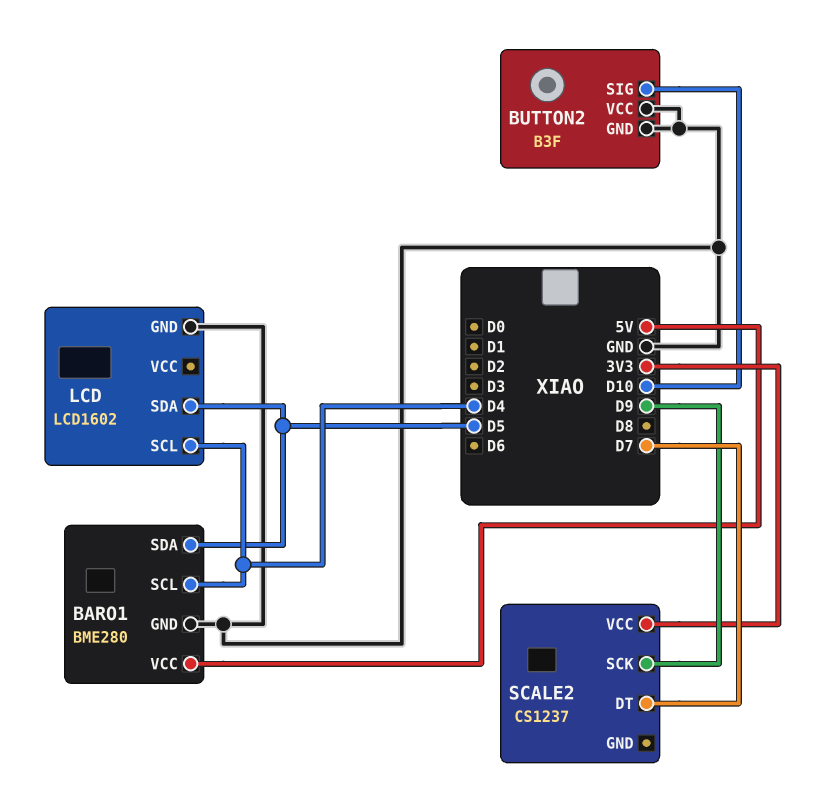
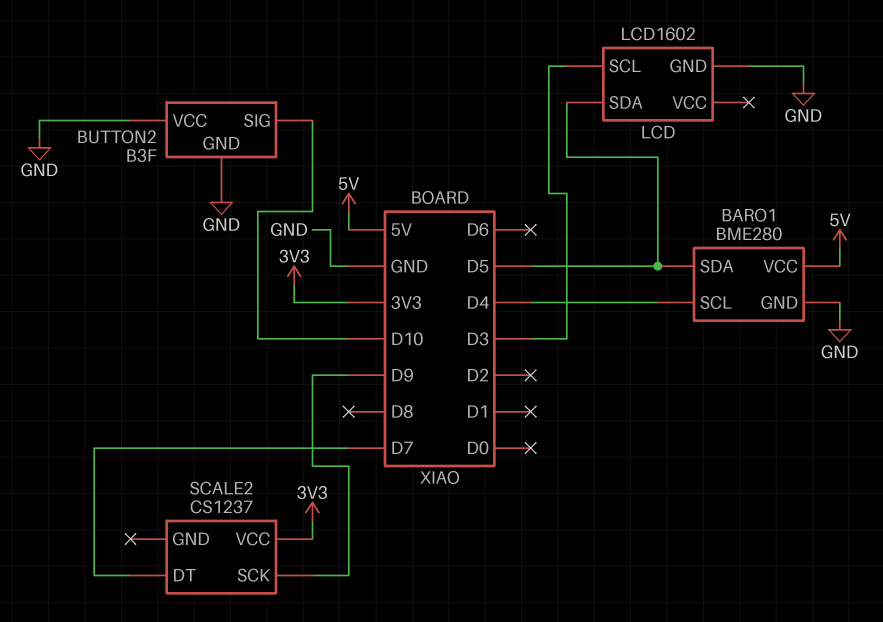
LCD pin SCL: D4 -> D3

